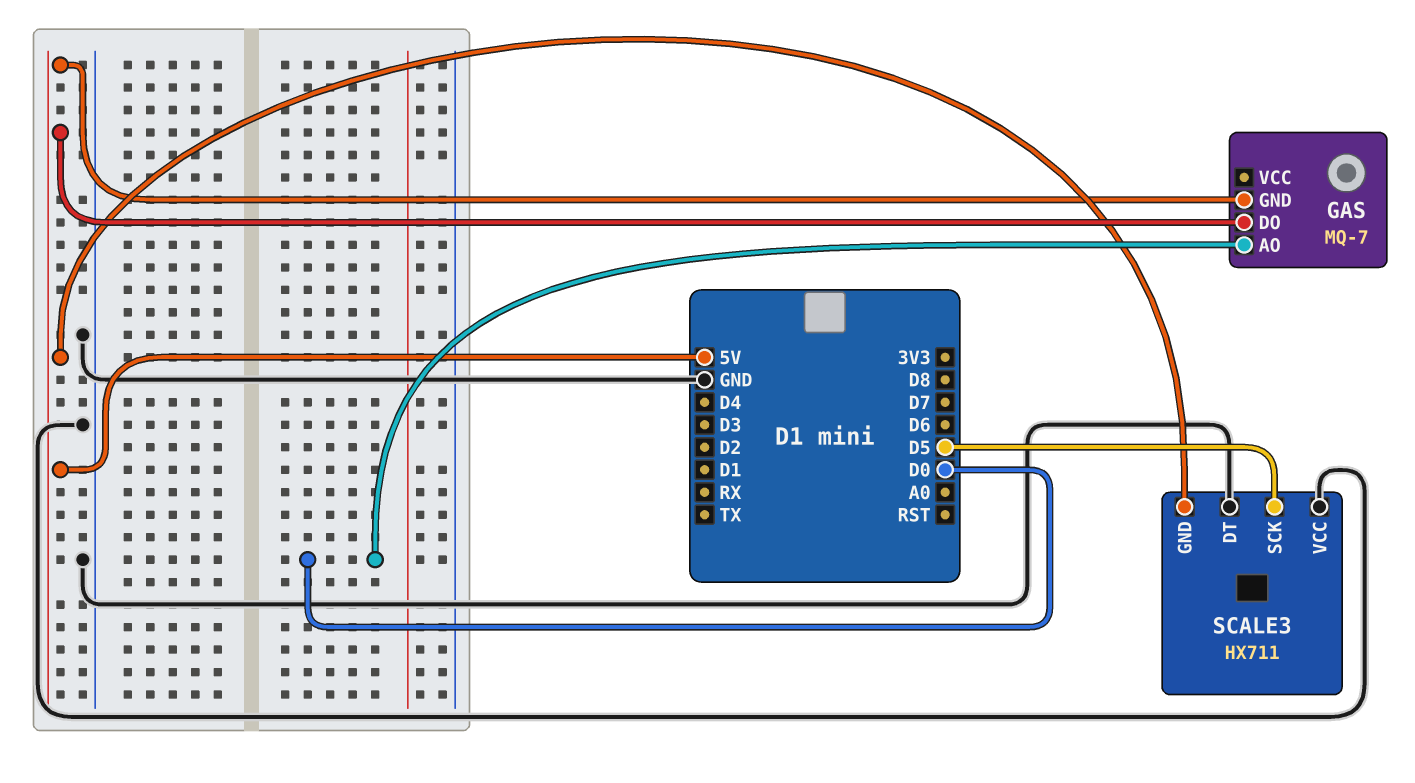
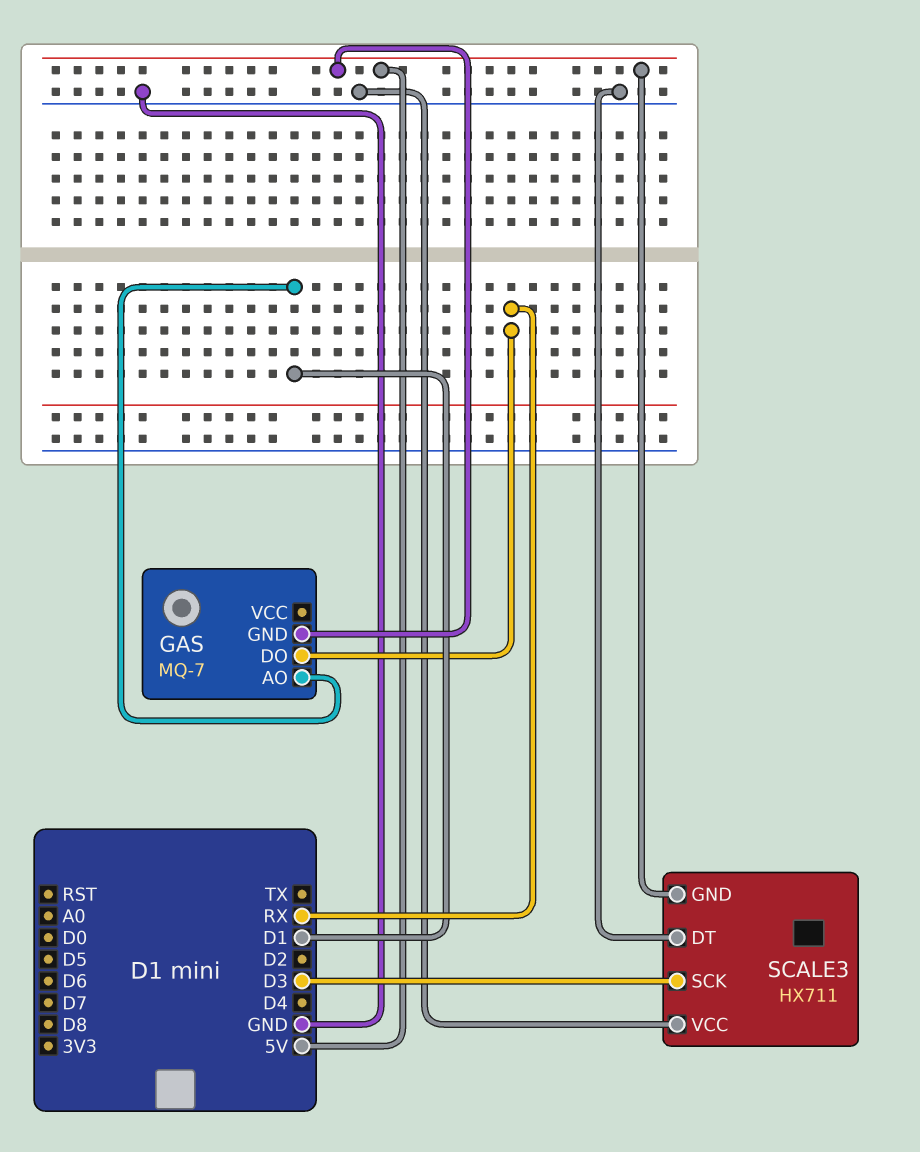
GAS pin AO: D0 -> D1
GAS pin DO: 5V -> RX
SCALE3 pin SCK: D5 -> D3

